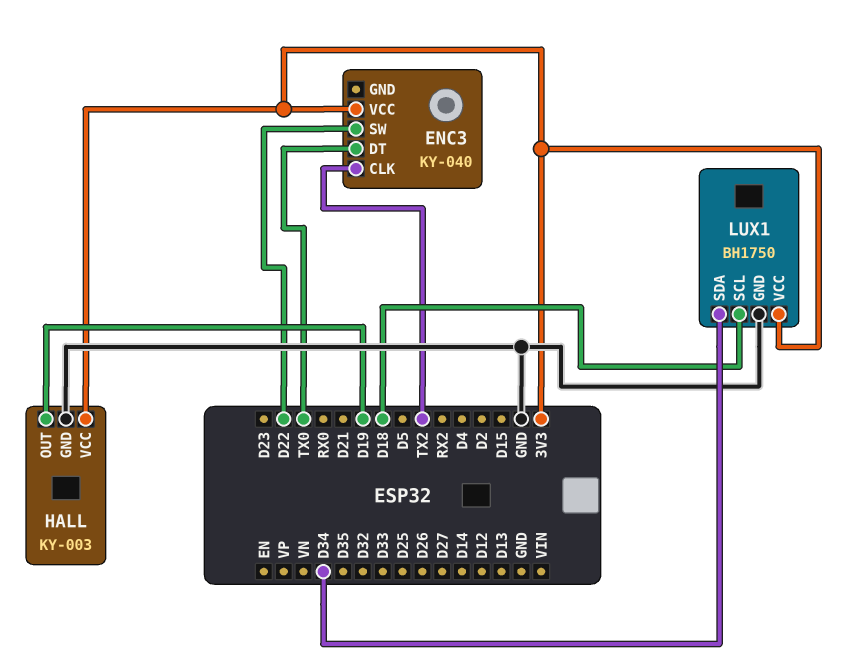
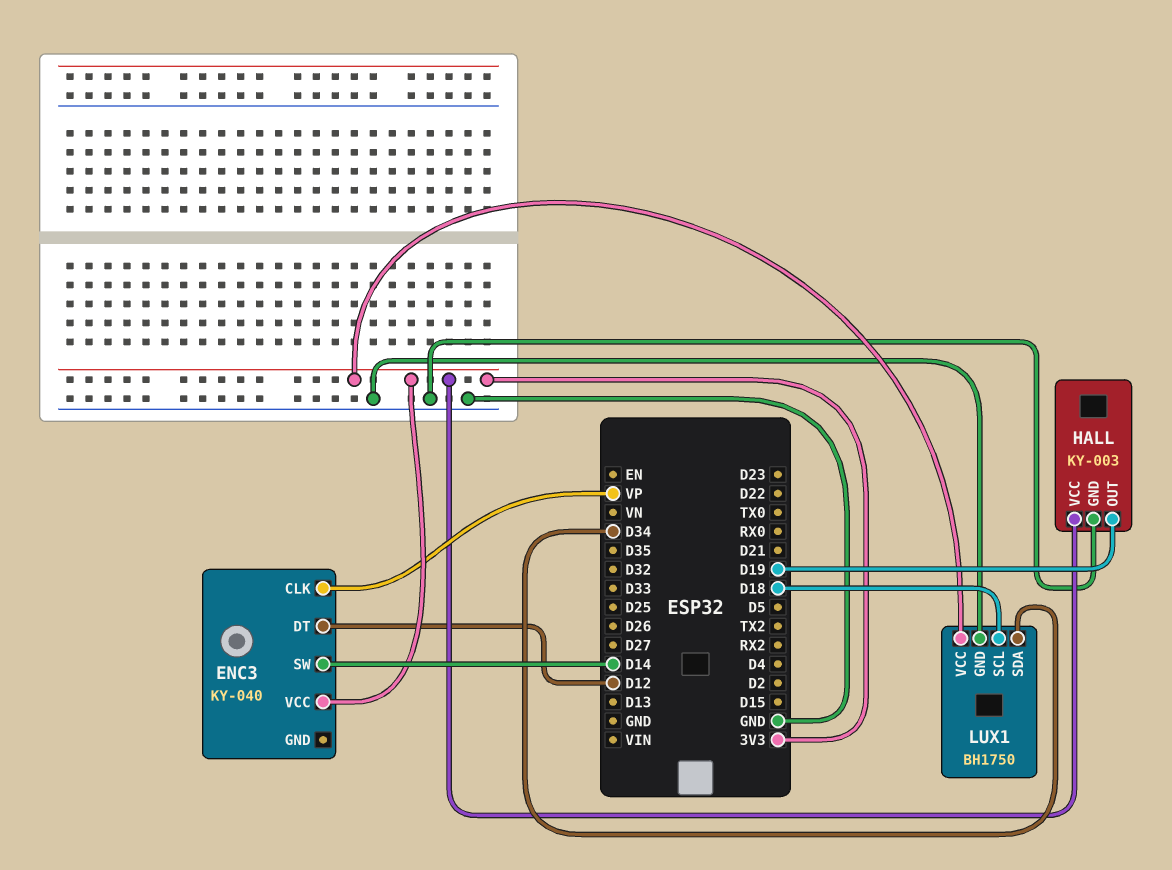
ENC3 pin CLK: TX2 -> VP
ENC3 pin DT: TX0 -> D12
ENC3 pin SW: D22 -> D14

